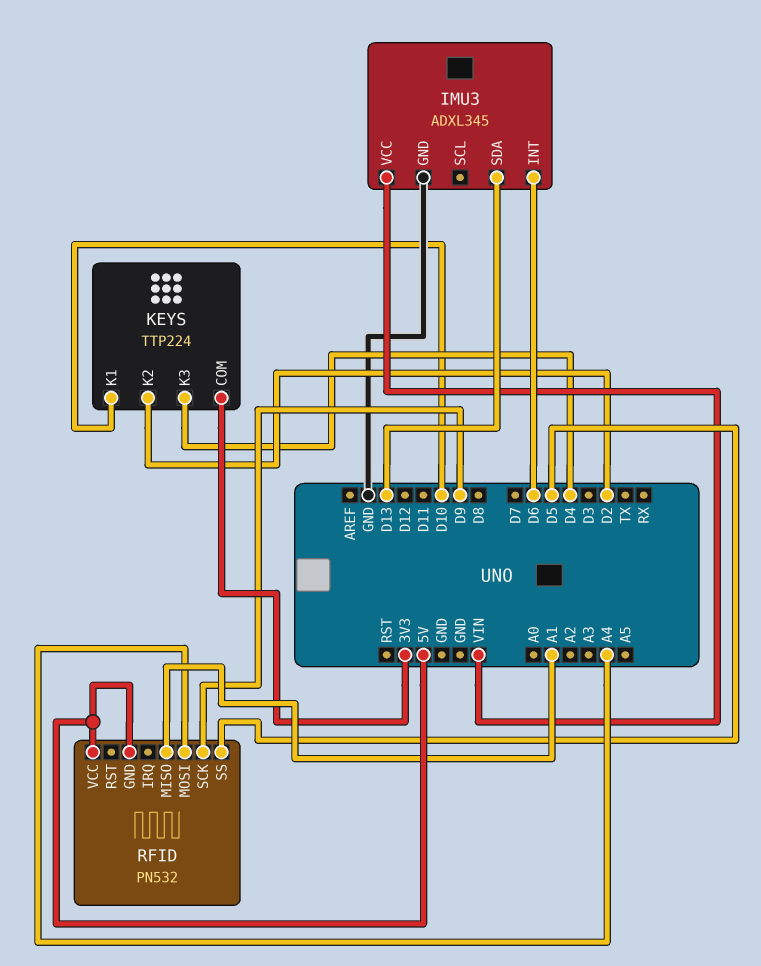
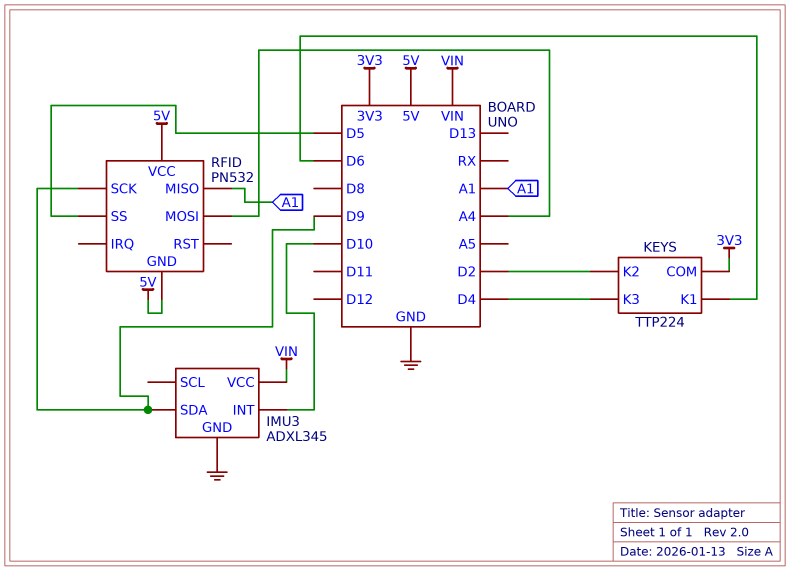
IMU3 pin INT: D6 -> D10
IMU3 pin SDA: D13 -> D9
KEYS pin K1: D10 -> D6

